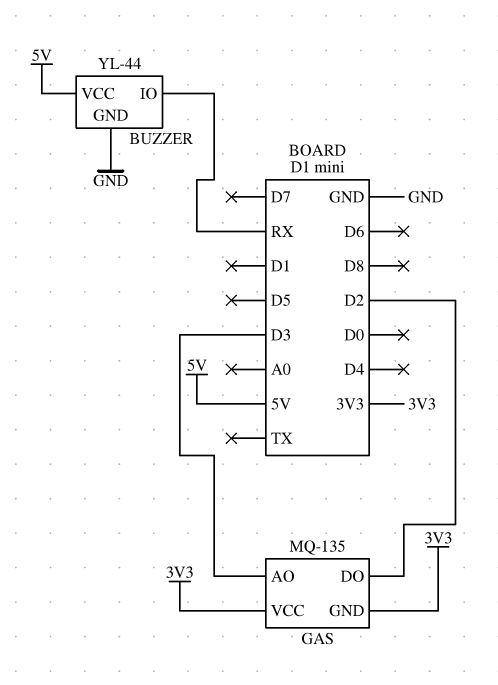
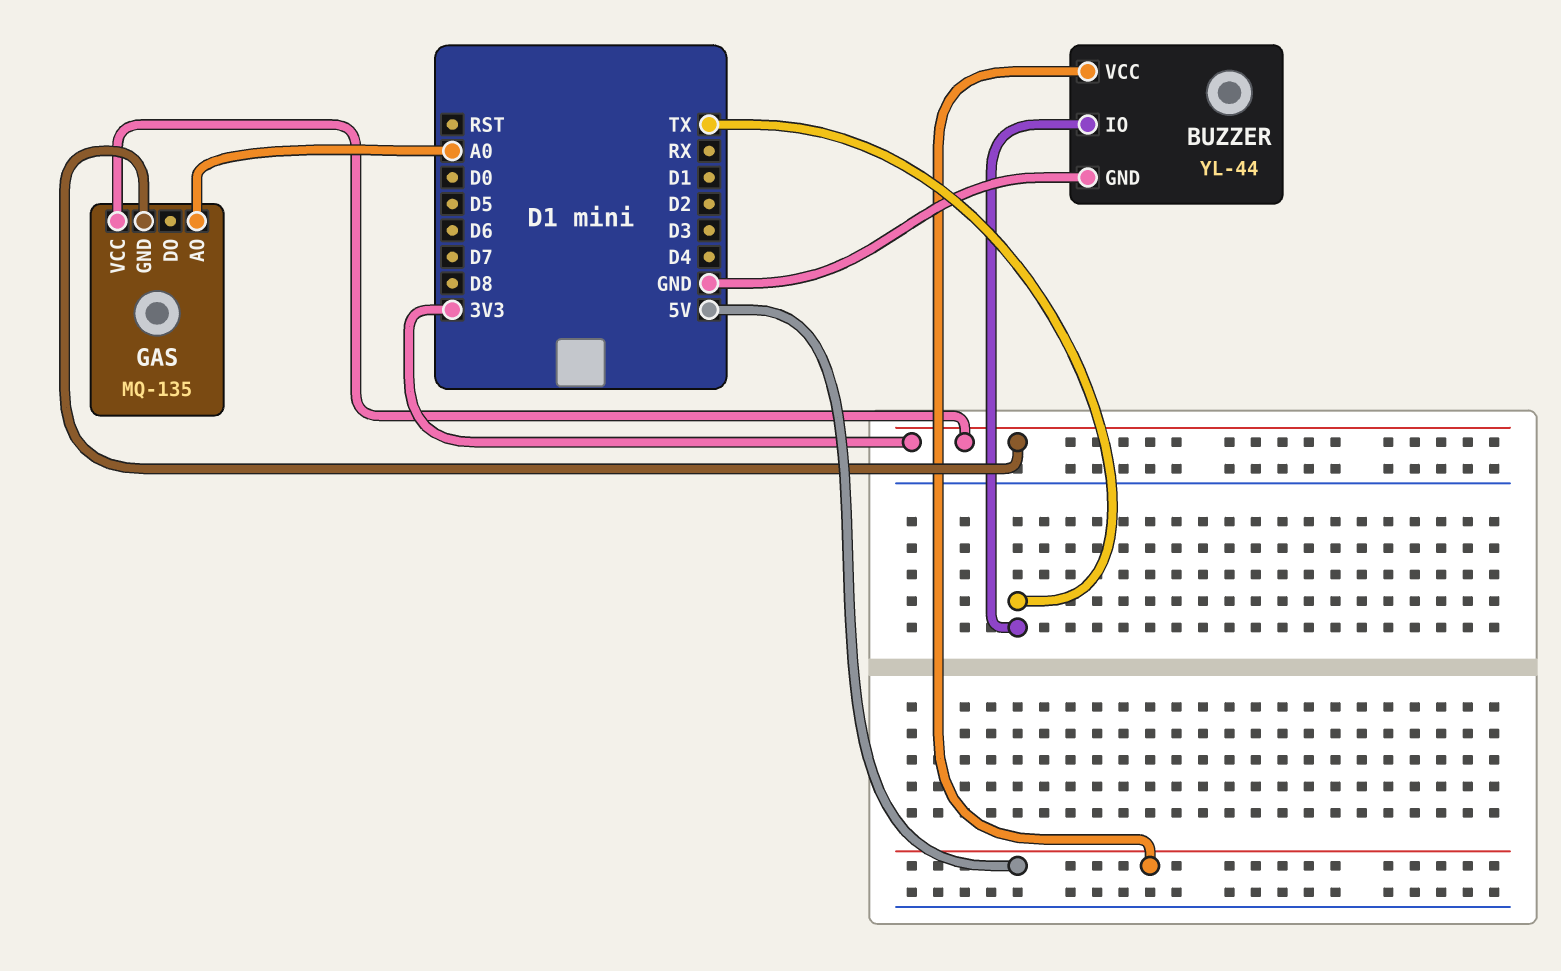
BUZZER pin IO: RX -> TX
GAS pin AO: D3 -> A0
GAS pin DO: D2 -> none

